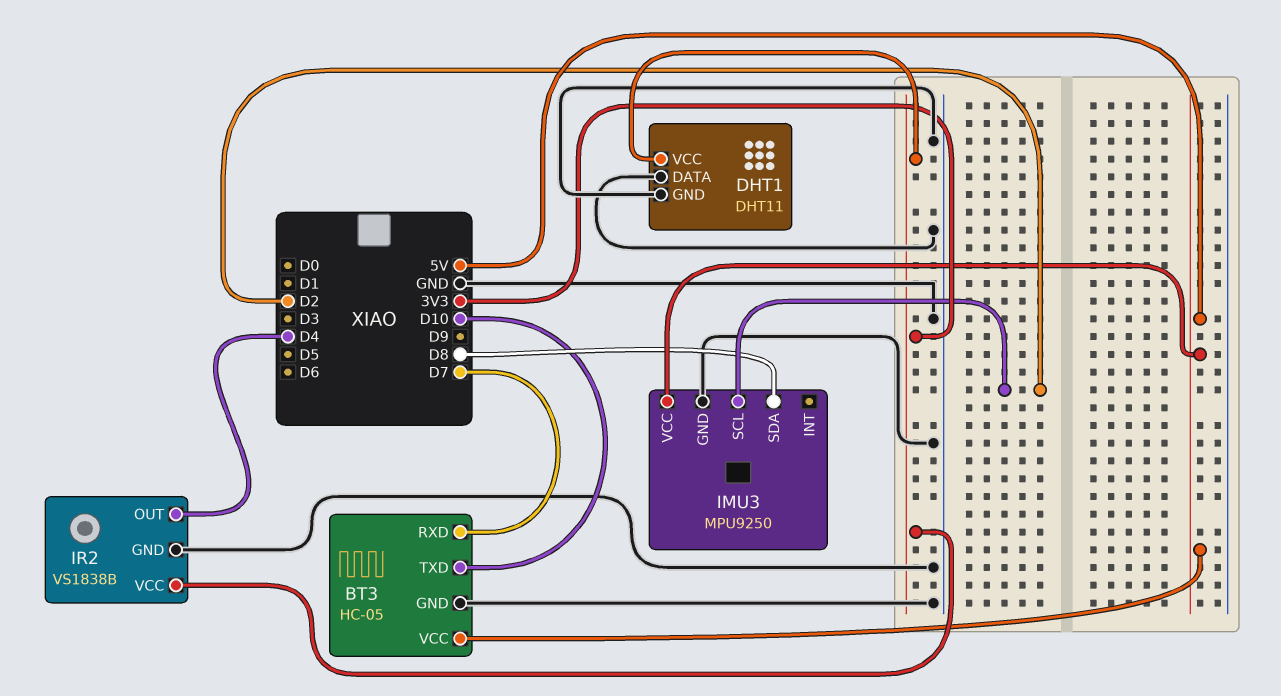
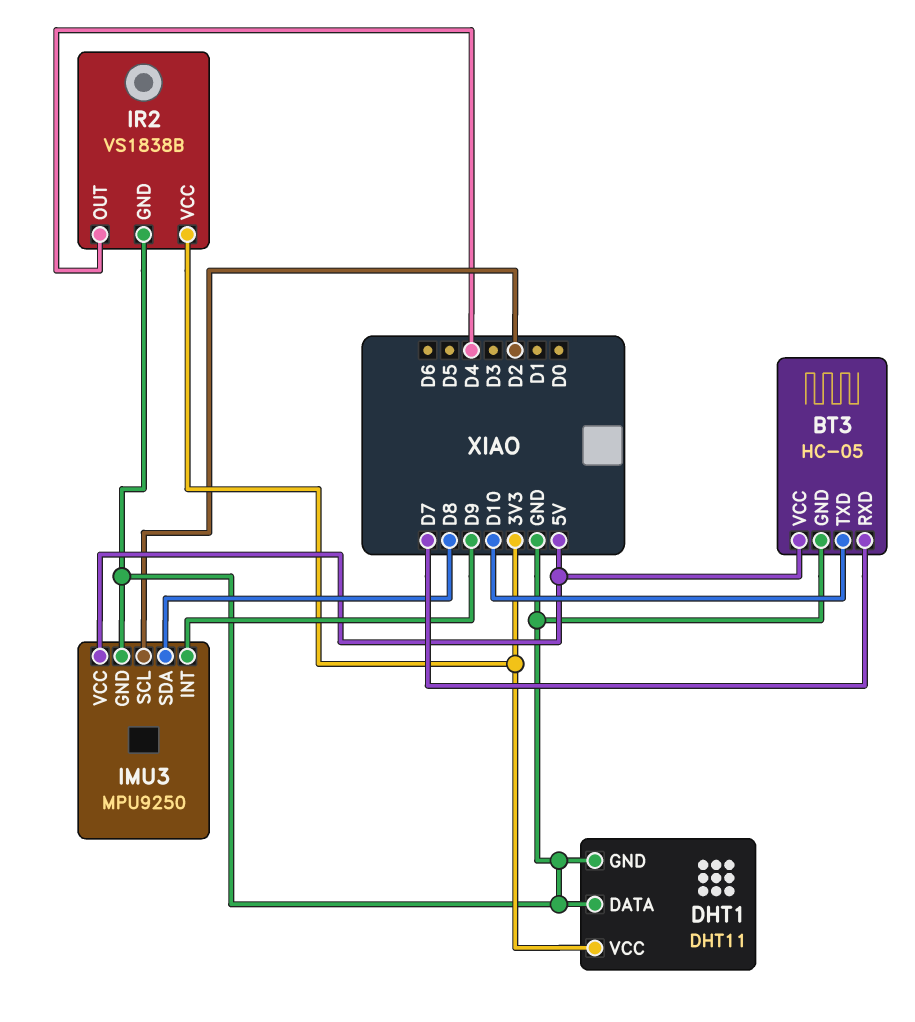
IMU3 pin INT: none -> D9

